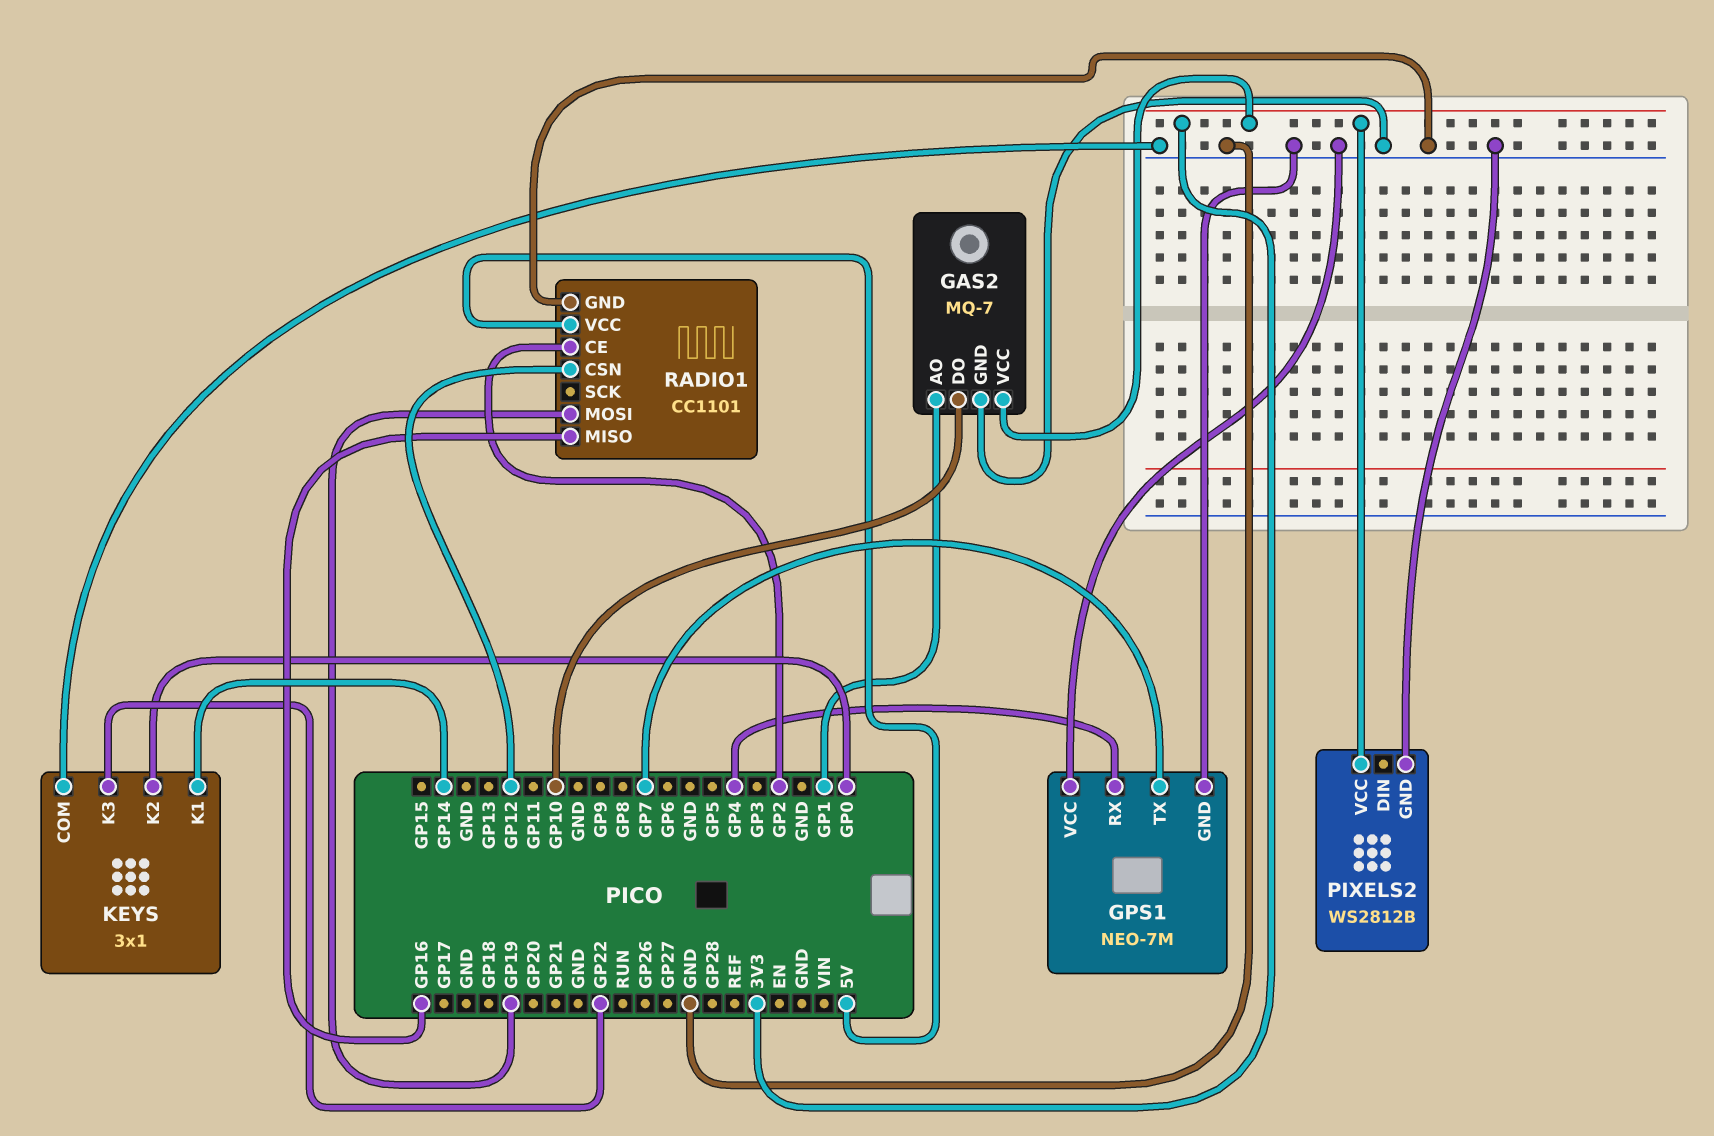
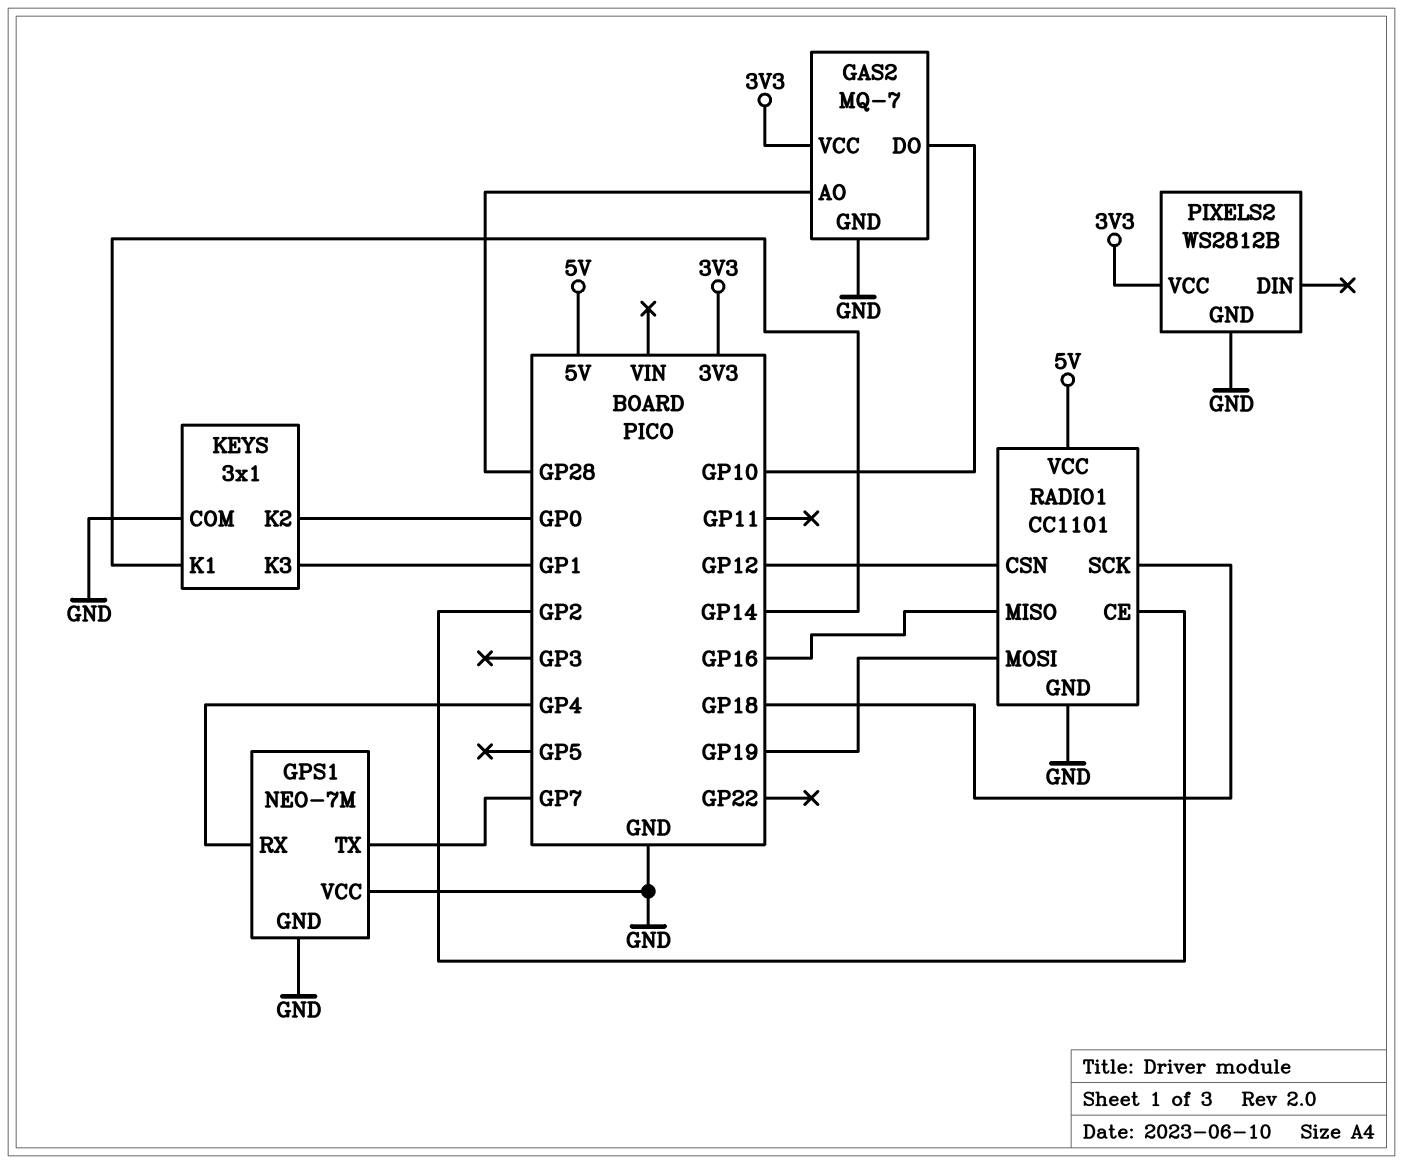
GAS2 pin AO: GP1 -> GP28
KEYS pin K3: GP22 -> GP1
RADIO1 pin SCK: none -> GP18

